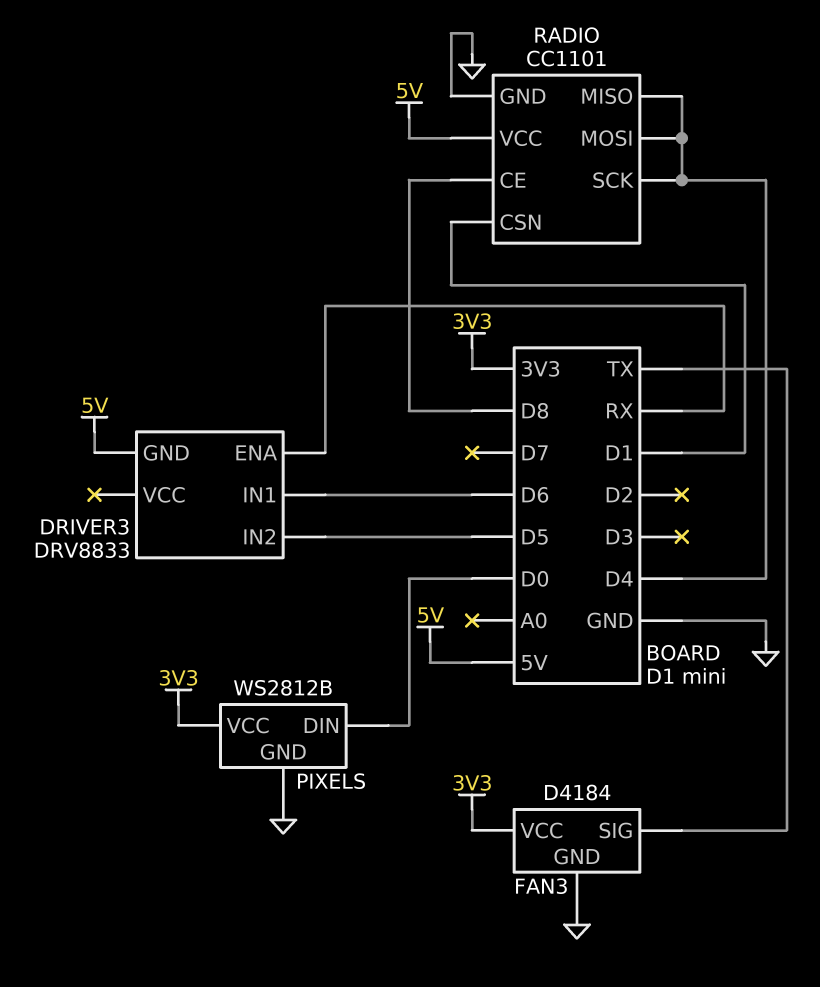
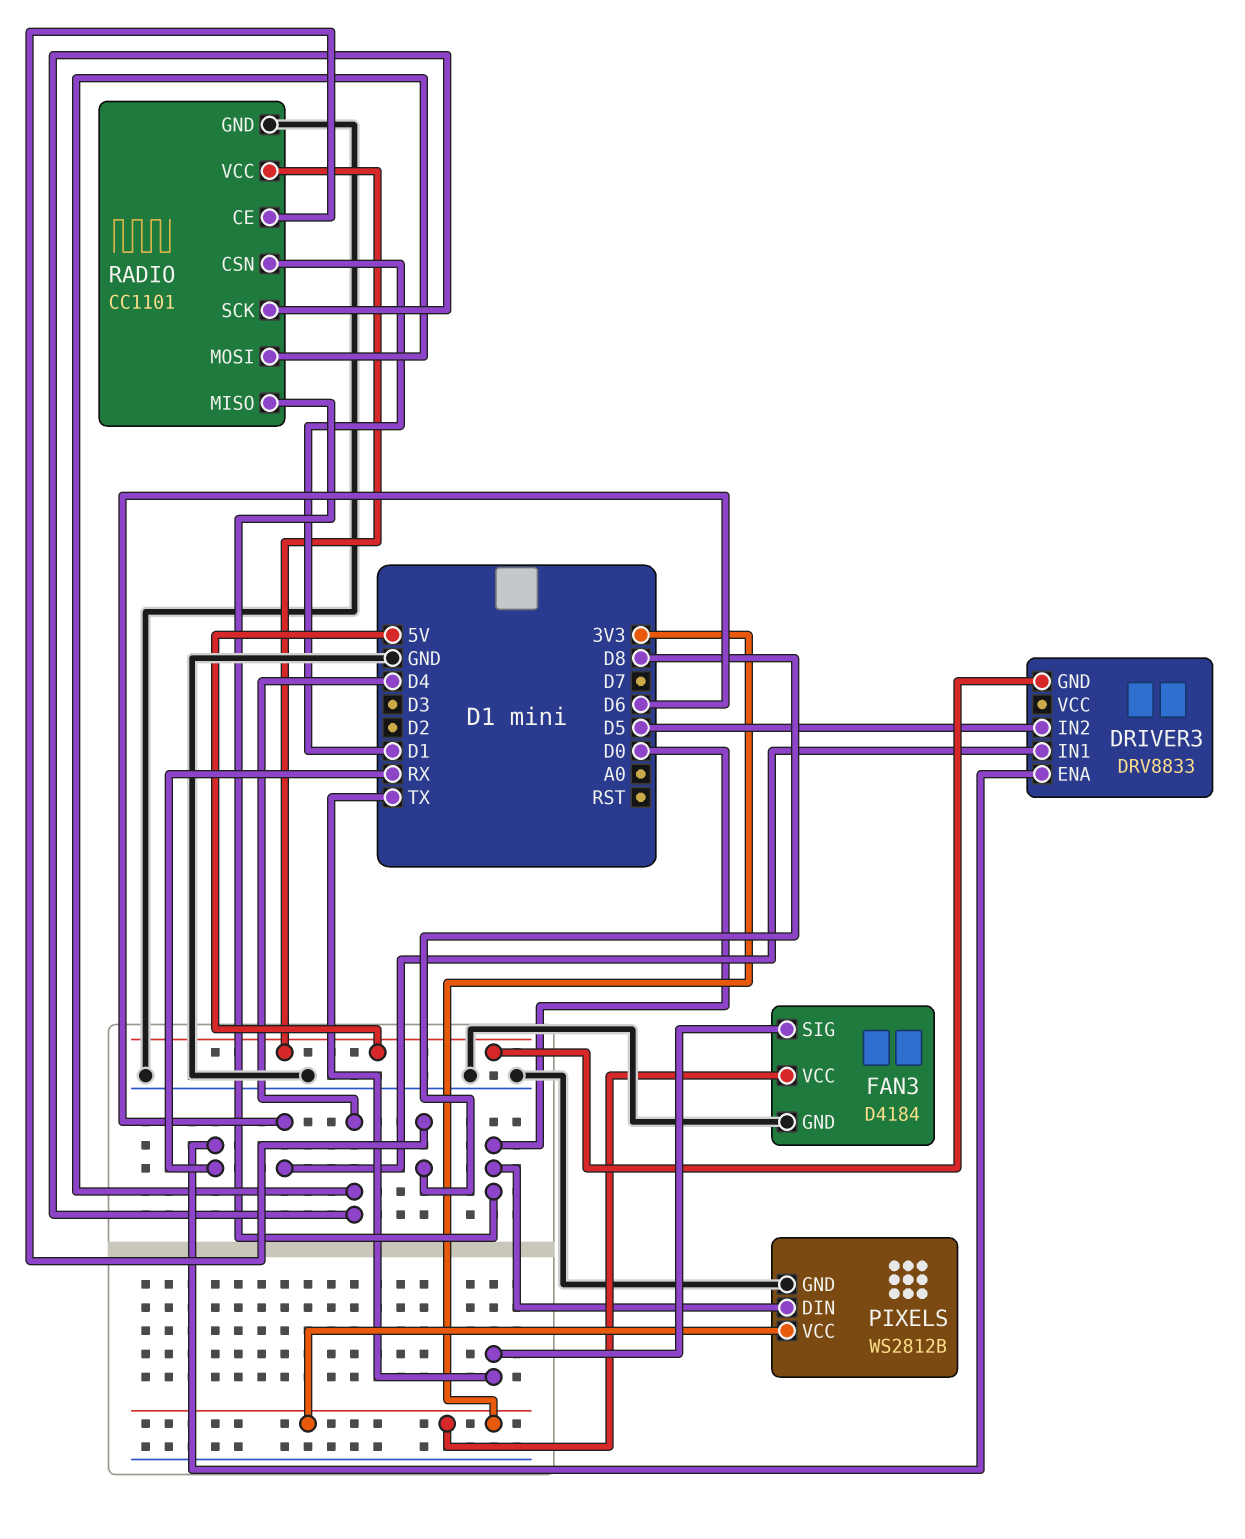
RADIO pin MISO: D4 -> D0

